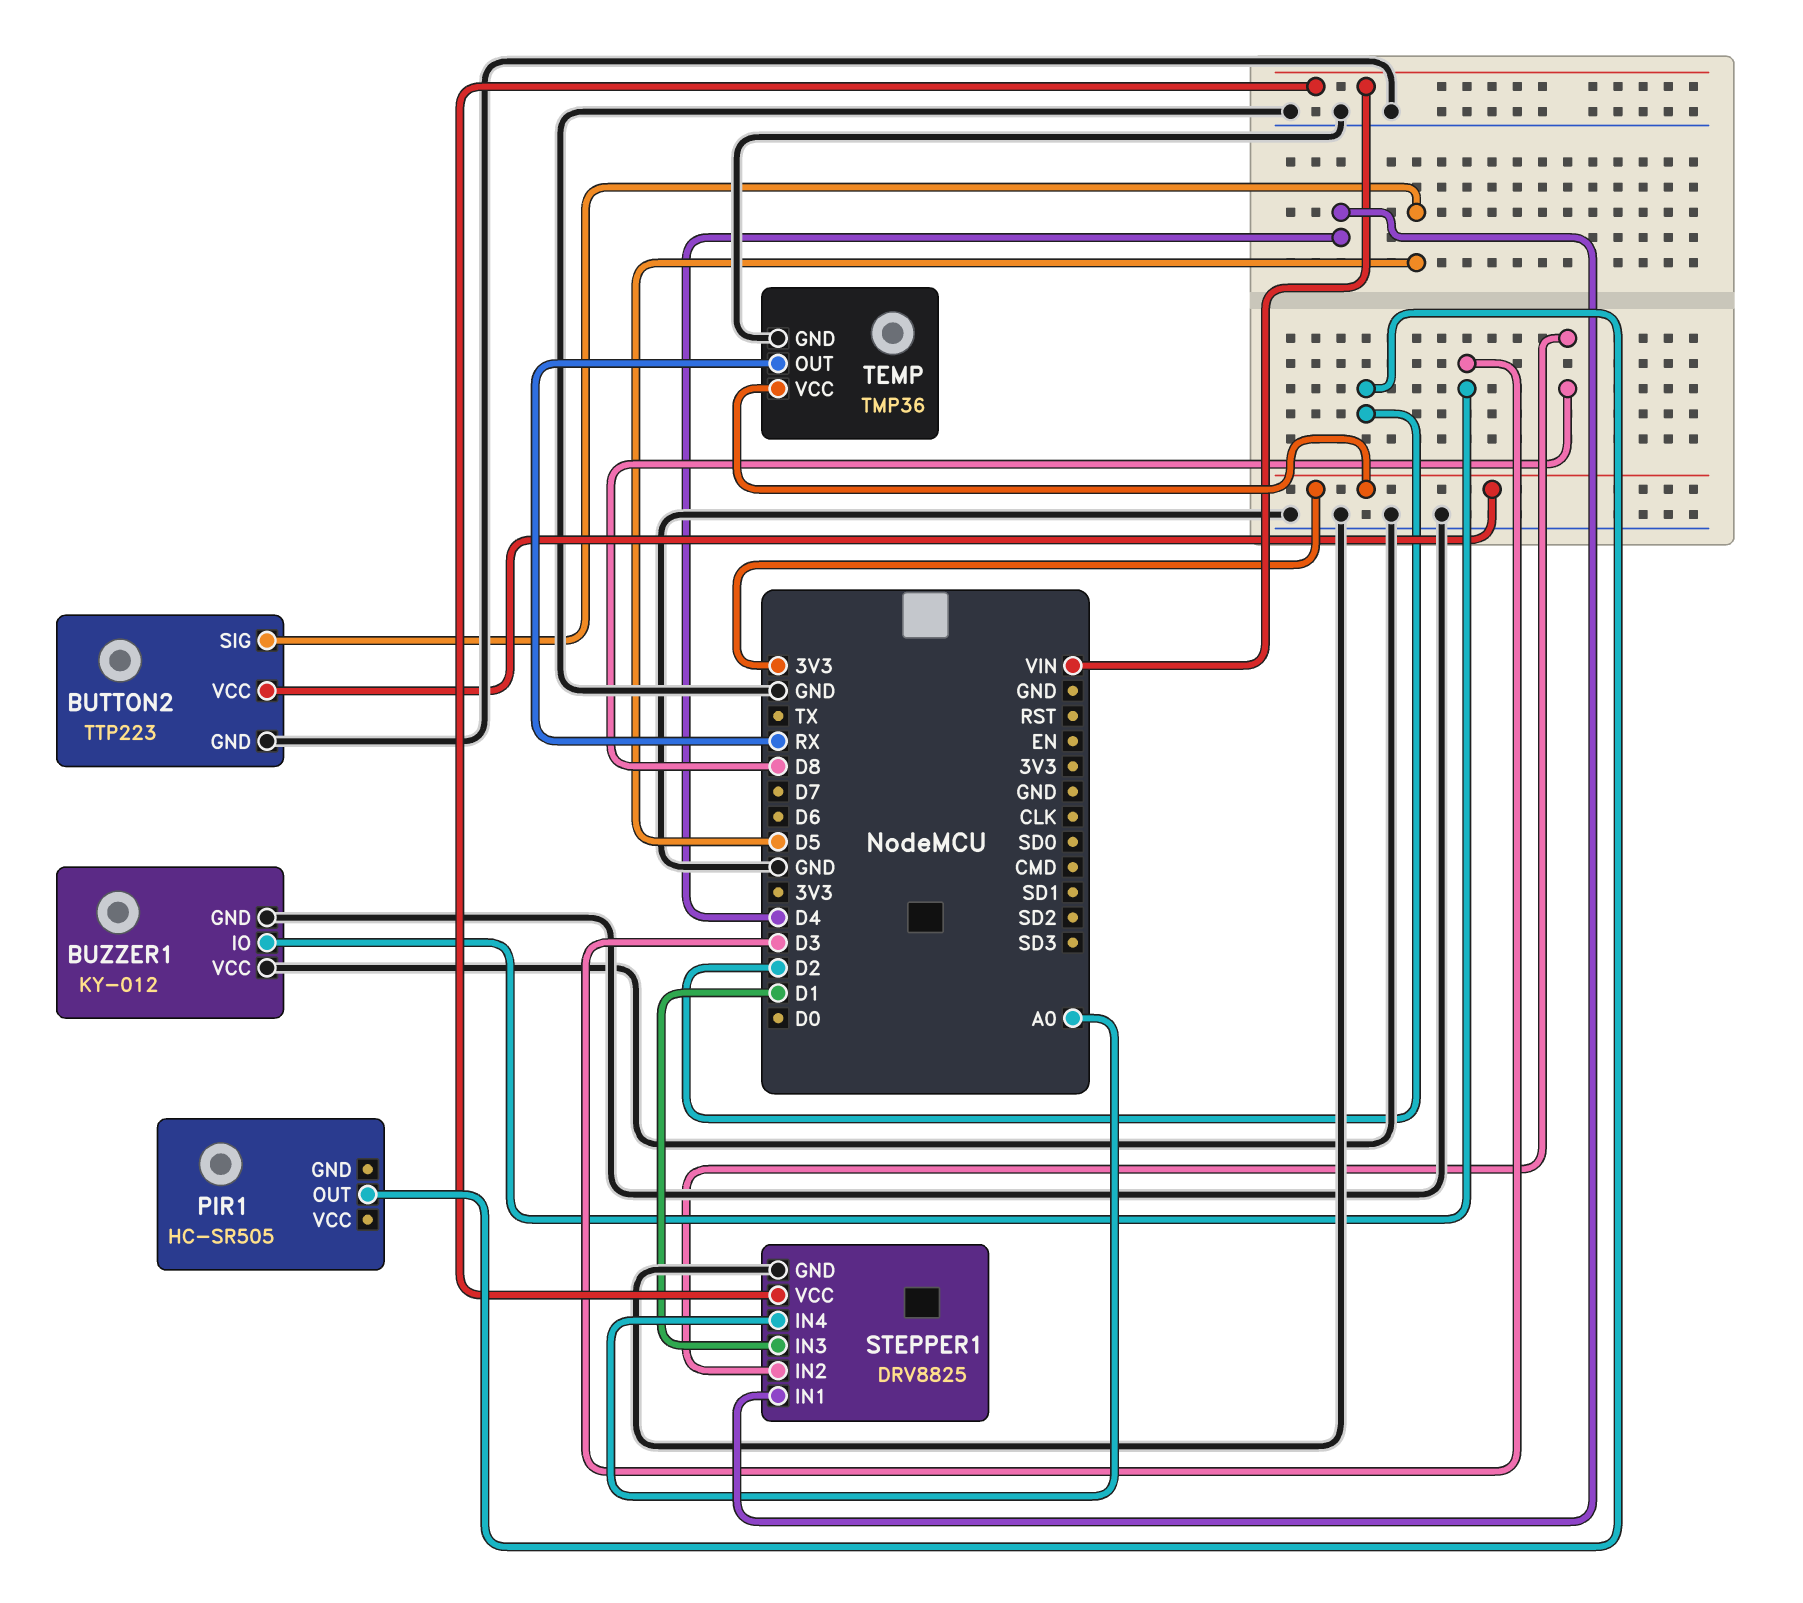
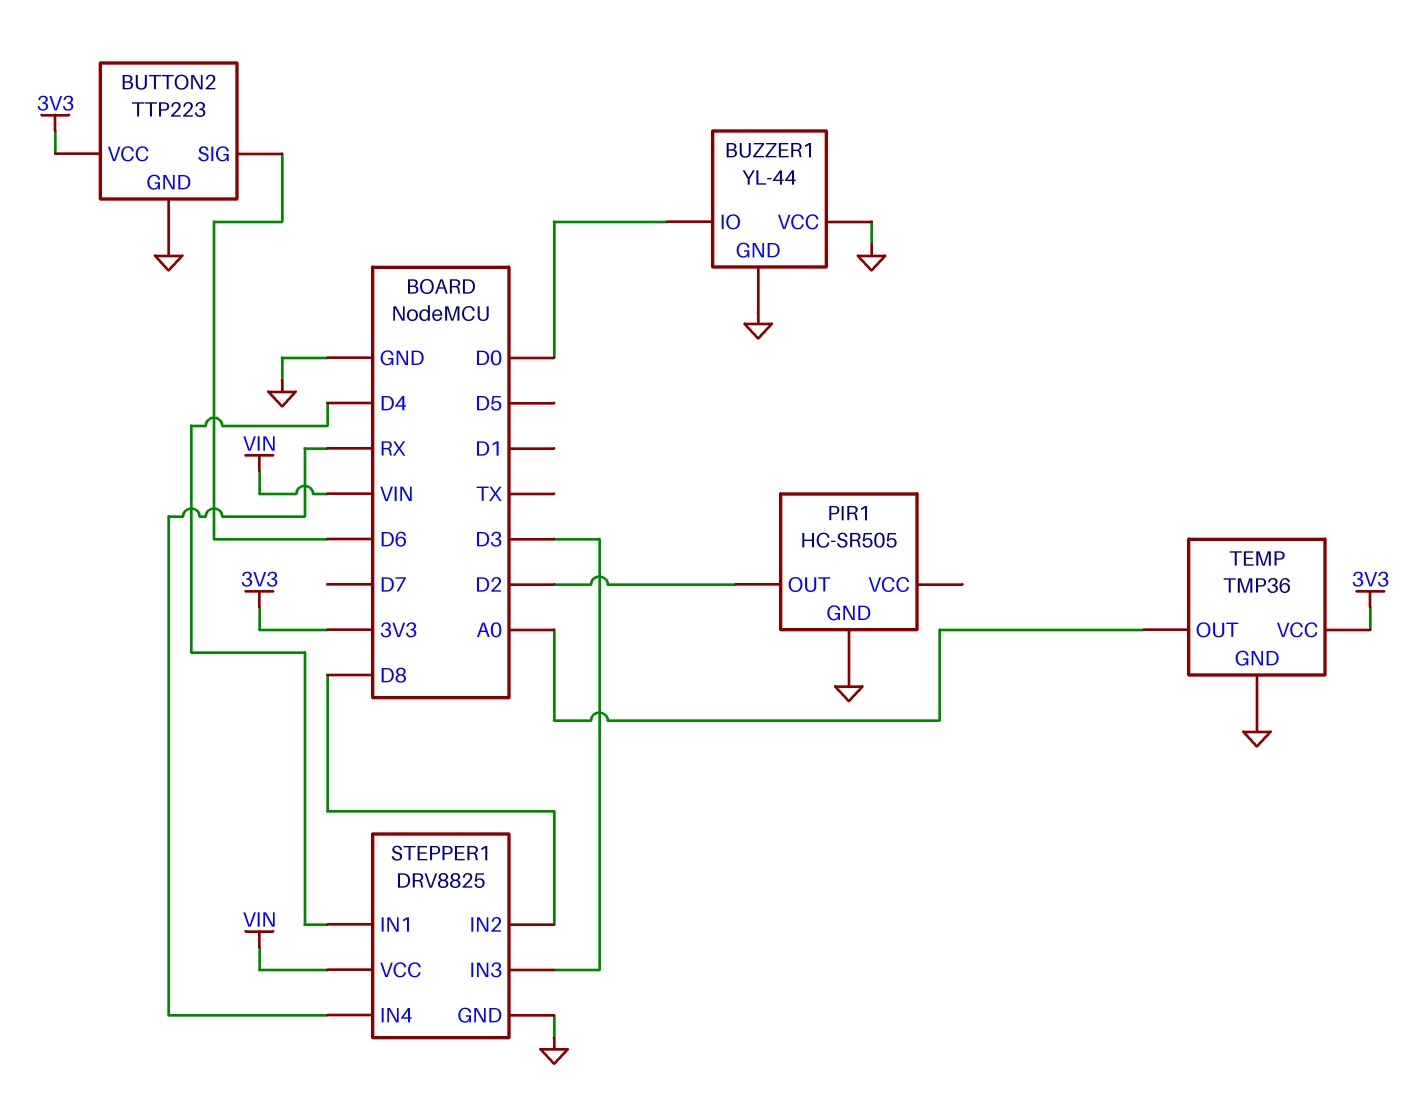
BUTTON2 pin SIG: D5 -> D6
BUZZER1: KY-012 -> YL-44
BUZZER1 pin IO: D3 -> D0
PIR1 pin GND: none -> GND
STEPPER1 pin IN3: D1 -> D3
STEPPER1 pin IN4: A0 -> RX
TEMP pin OUT: RX -> A0

